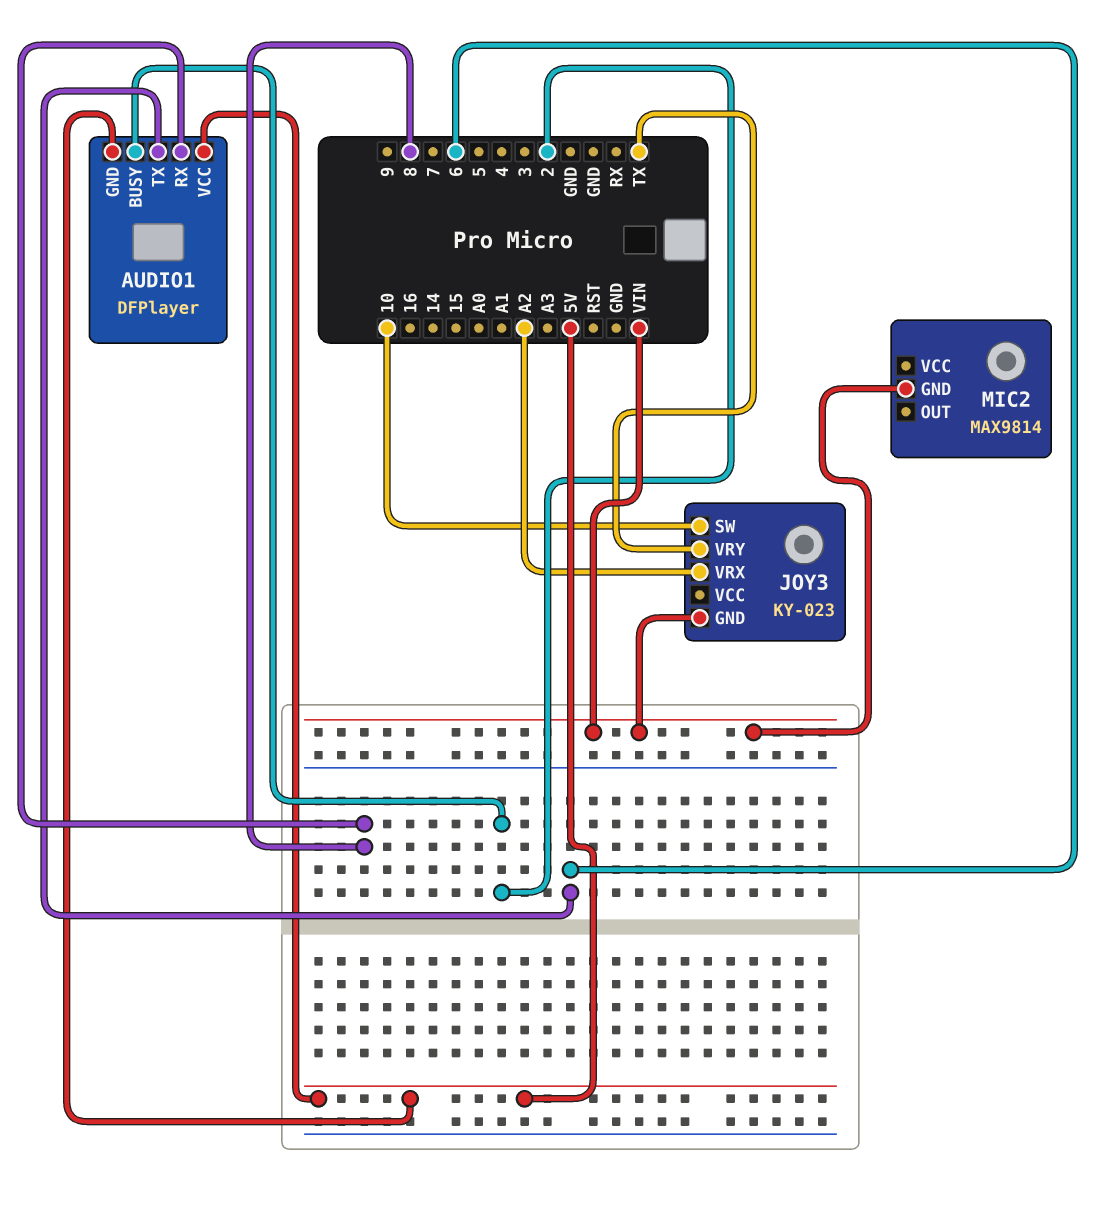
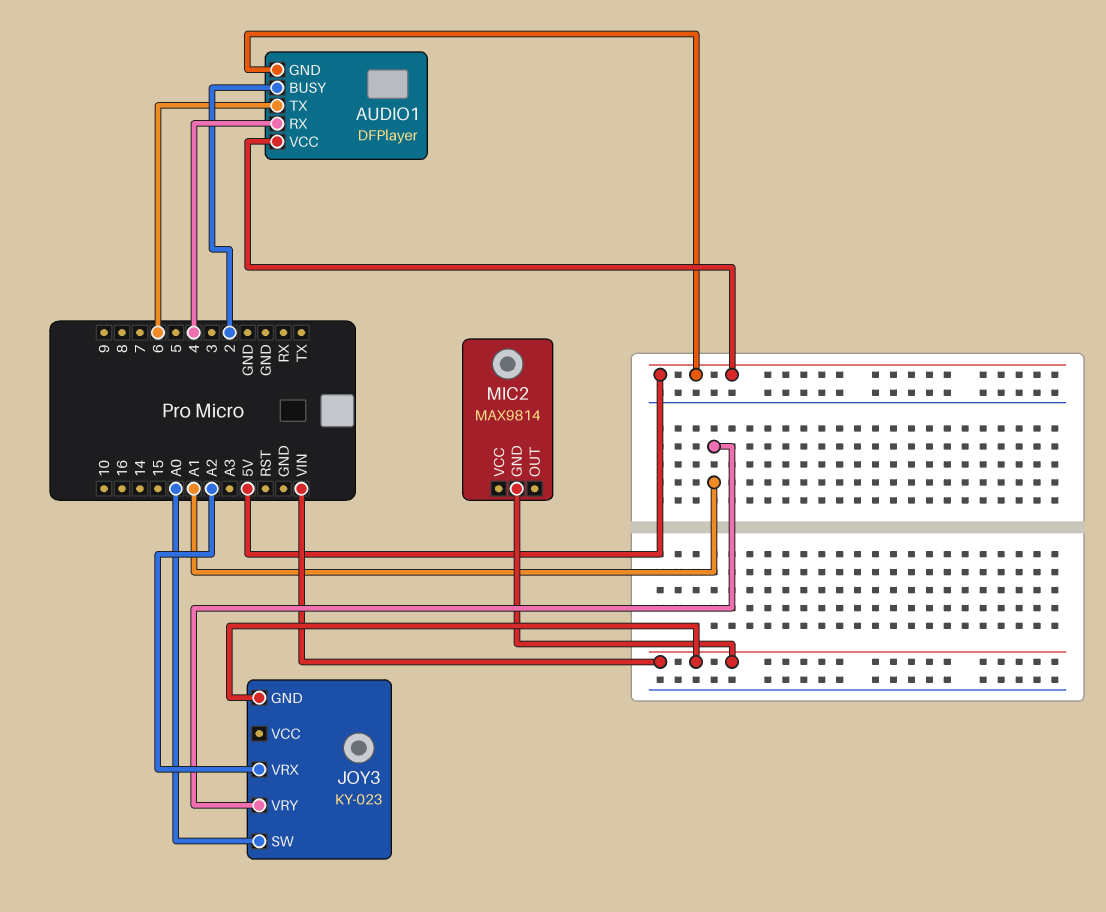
AUDIO1 pin RX: 8 -> 4
JOY3 pin SW: 10 -> A0
JOY3 pin VRY: TX -> A1

